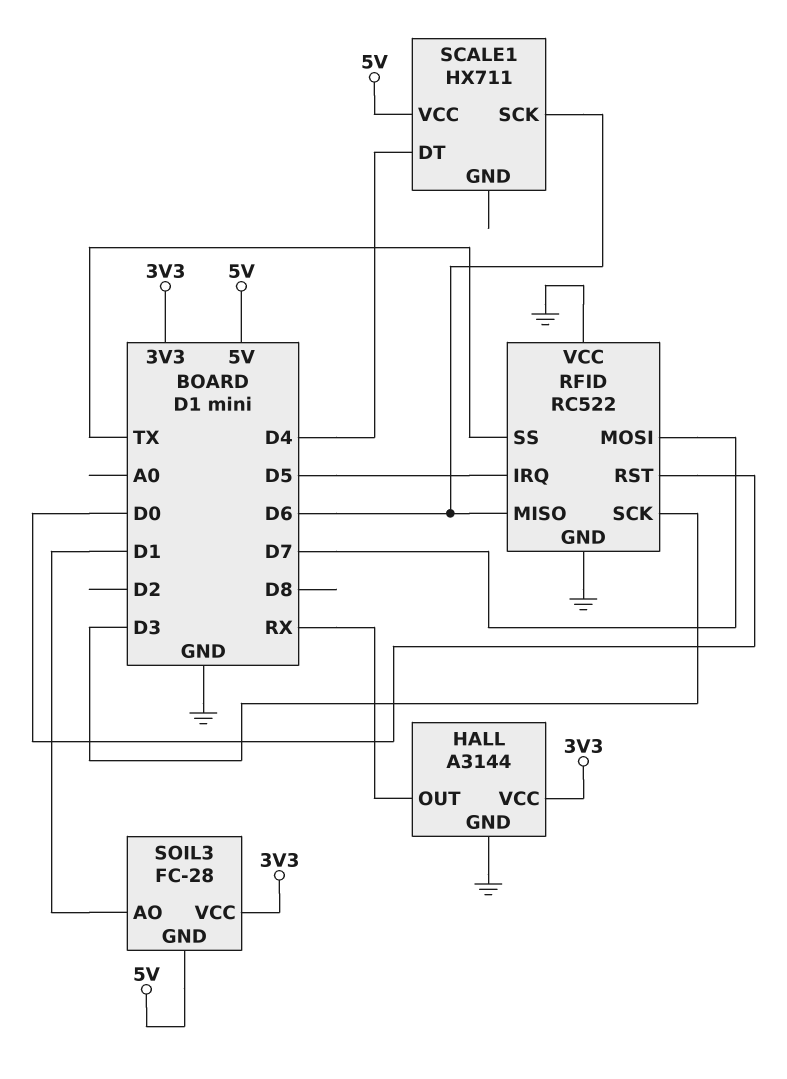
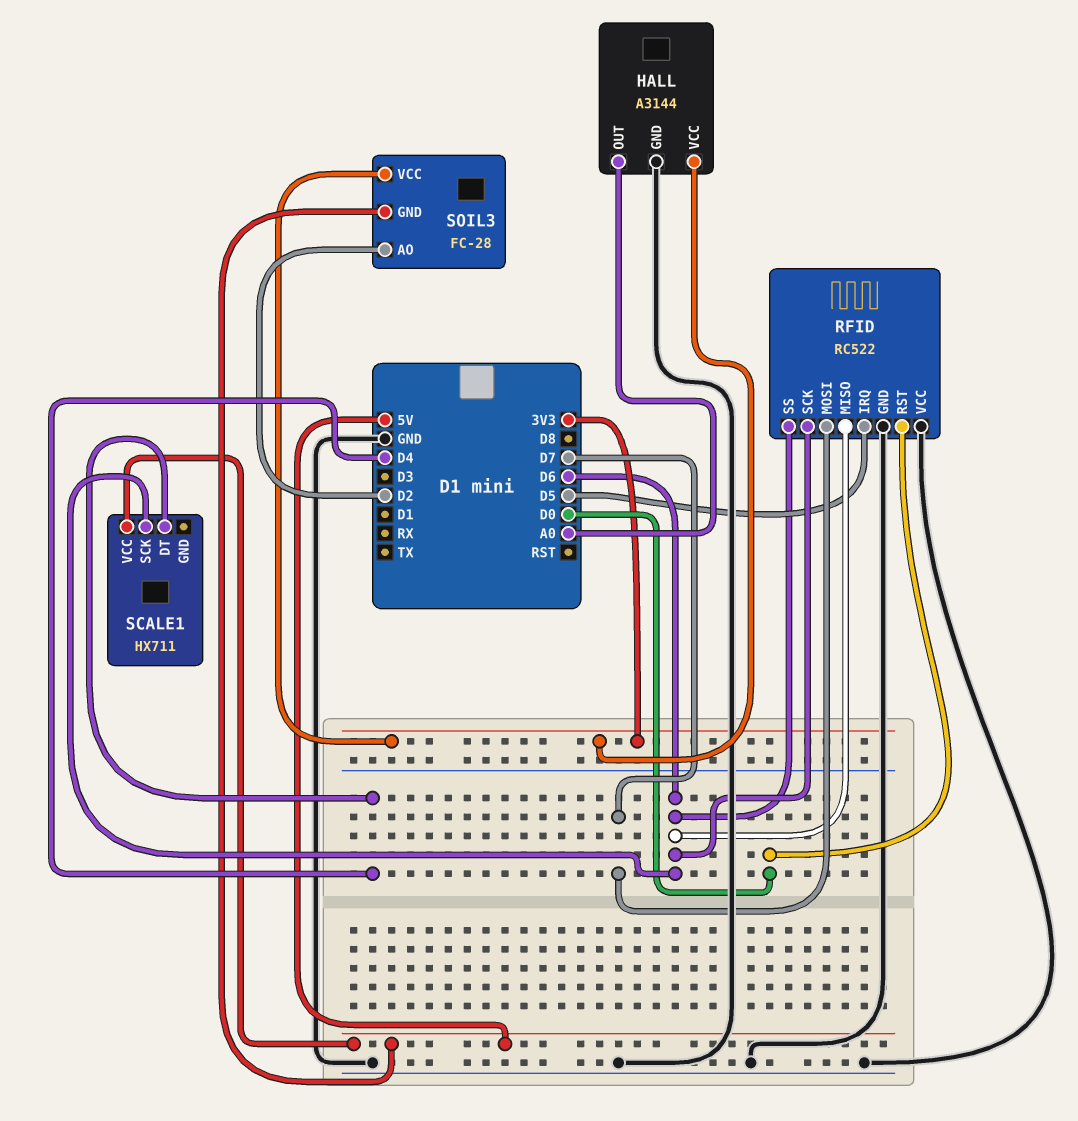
HALL pin OUT: RX -> A0
RFID pin SCK: D3 -> D6
RFID pin SS: TX -> D6
SOIL3 pin AO: D1 -> D2

